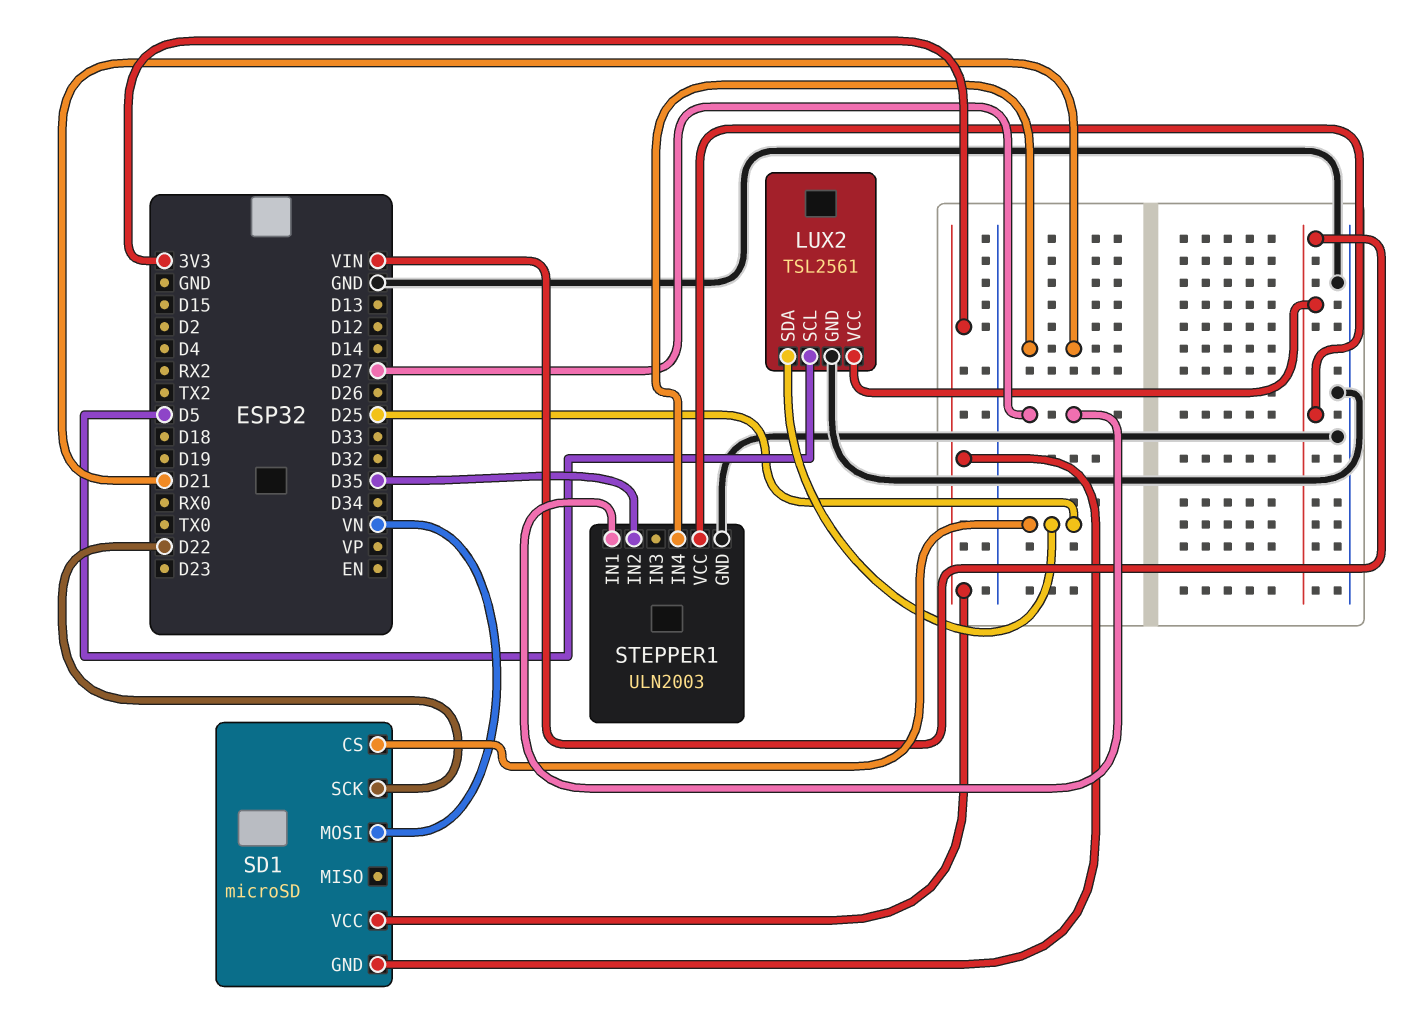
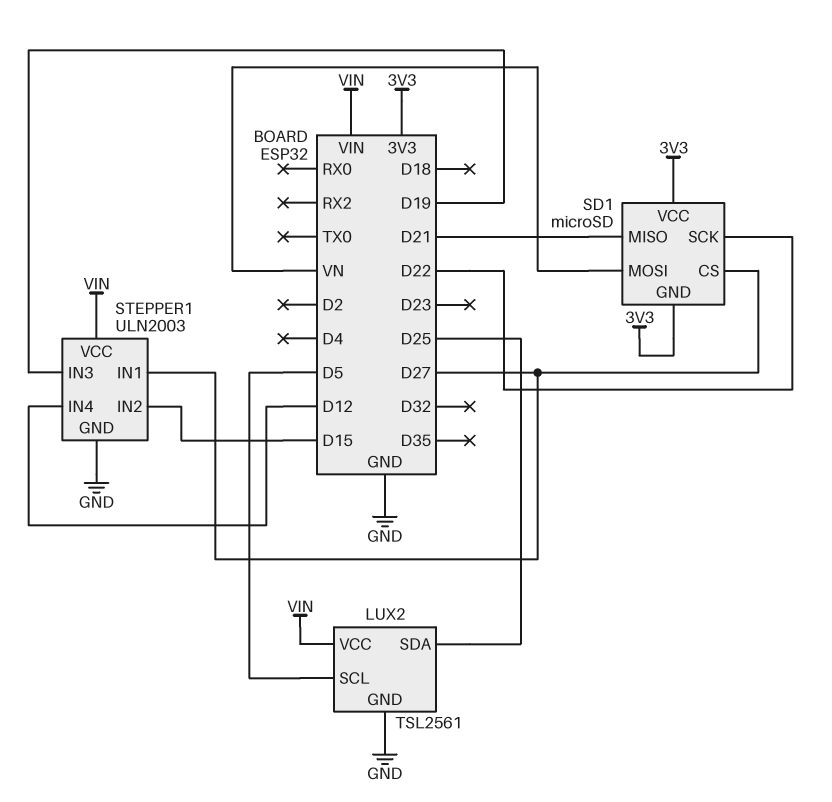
SD1 pin CS: D25 -> D27
SD1 pin MISO: none -> D21
STEPPER1 pin IN2: D35 -> D15
STEPPER1 pin IN3: none -> D19
STEPPER1 pin IN4: D21 -> D12

